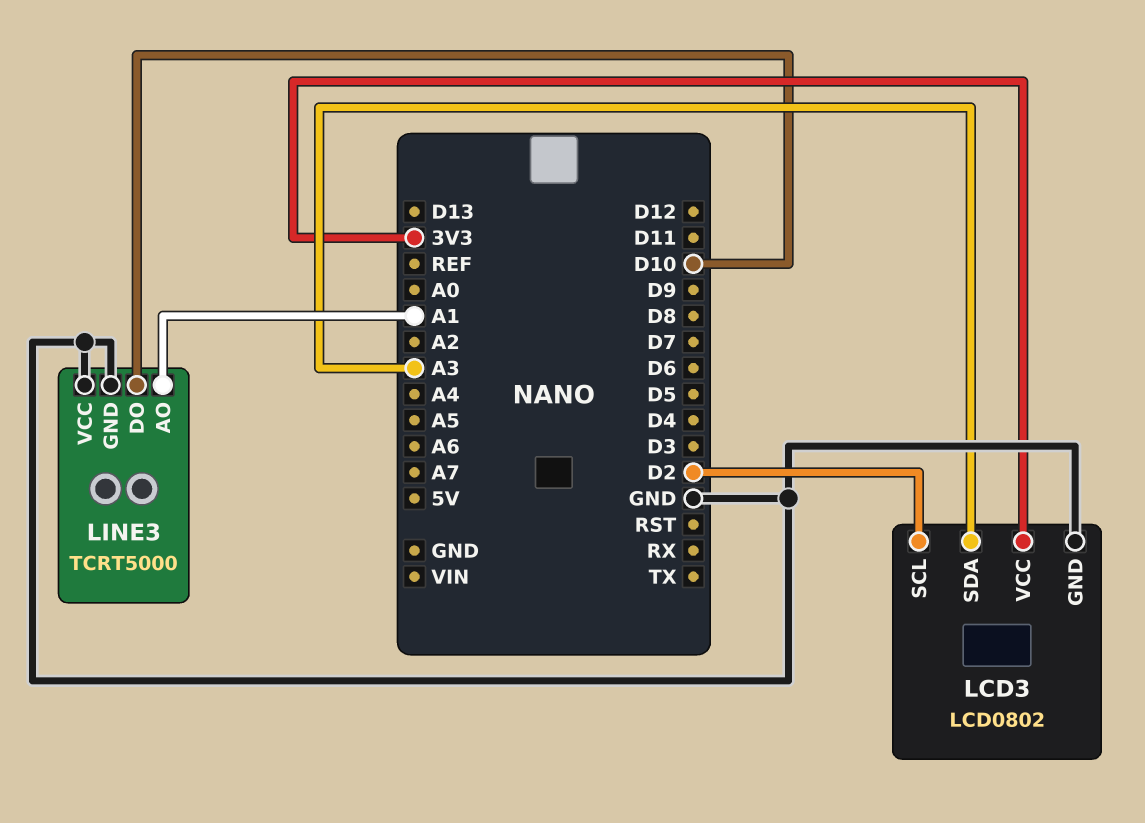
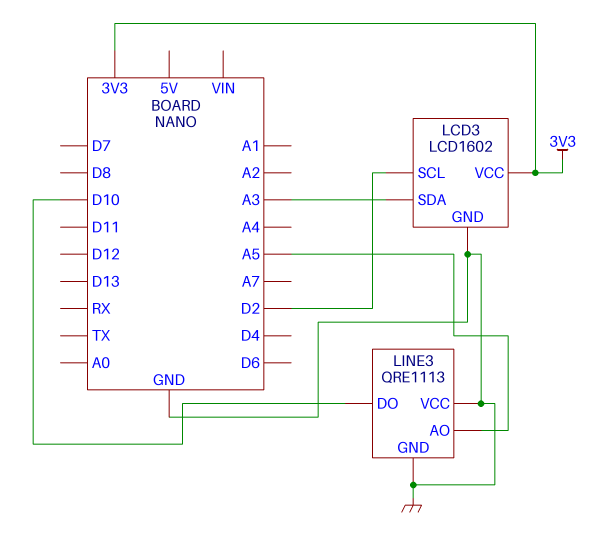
LCD3: LCD0802 -> LCD1602
LINE3: TCRT5000 -> QRE1113
LINE3 pin AO: A1 -> A5

